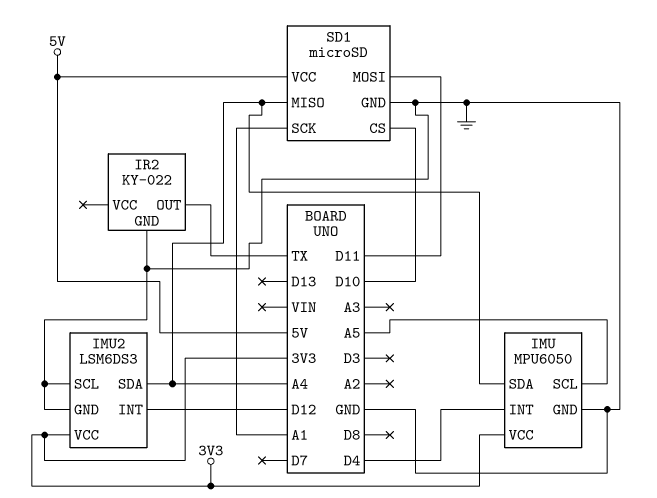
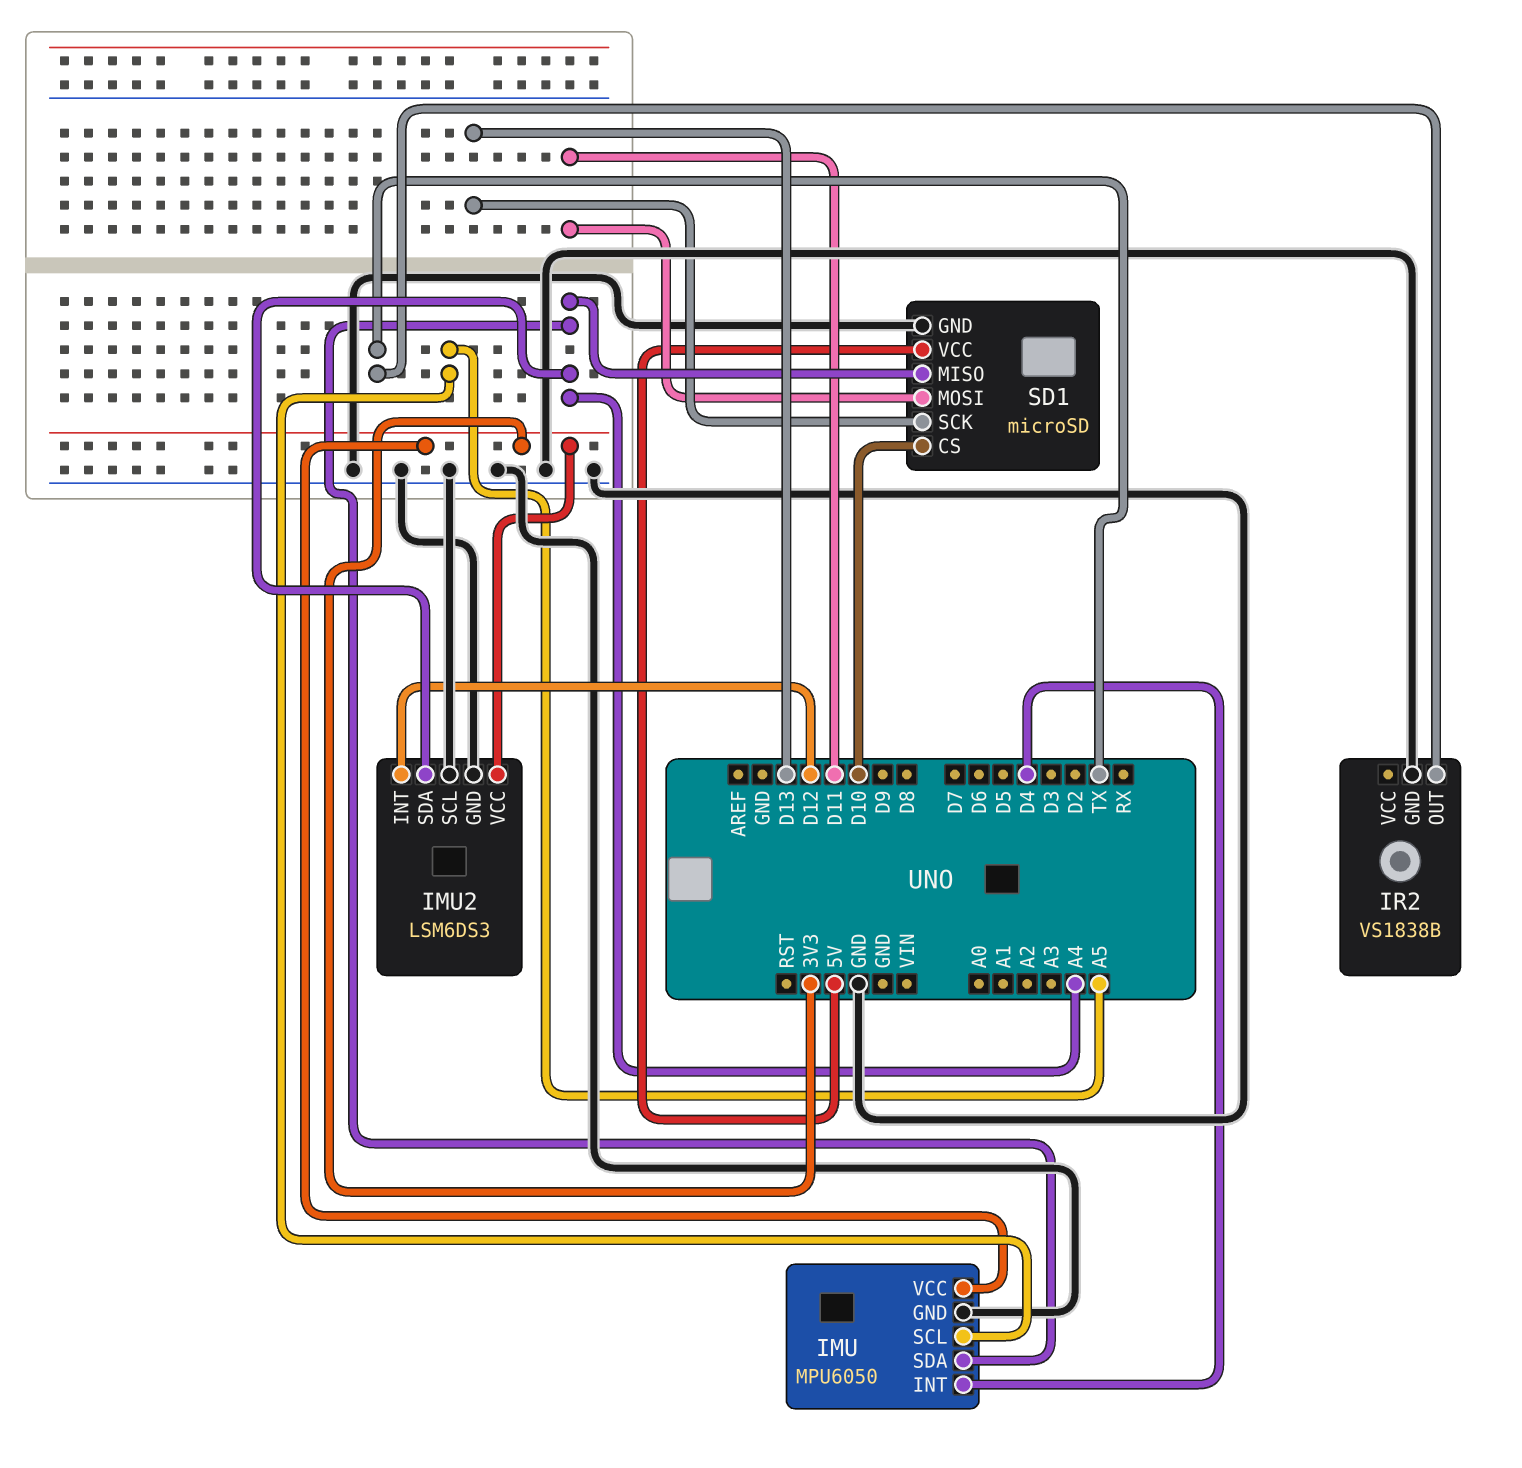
IR2: KY-022 -> VS1838B
SD1 pin SCK: A1 -> D13

